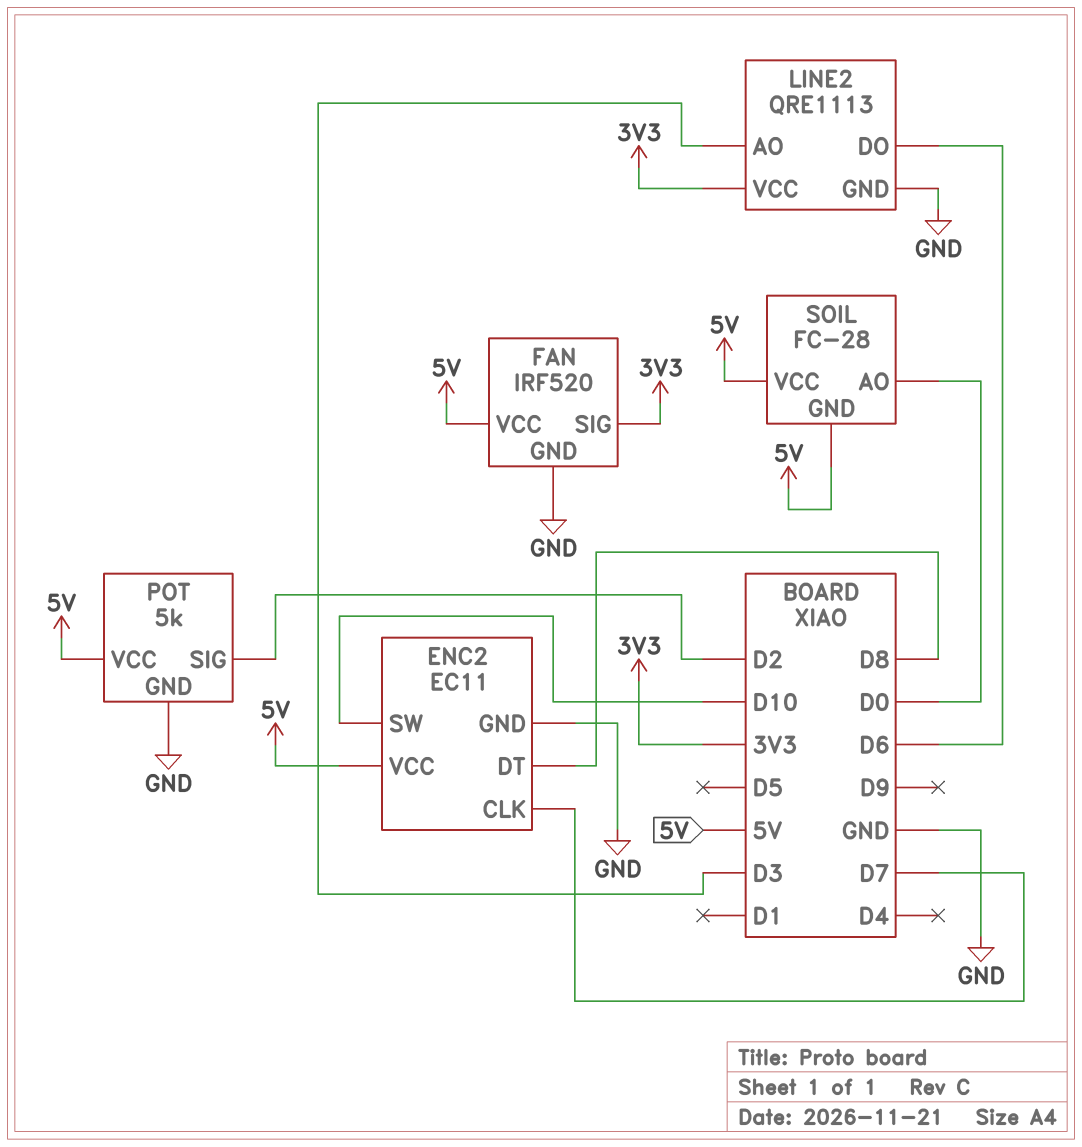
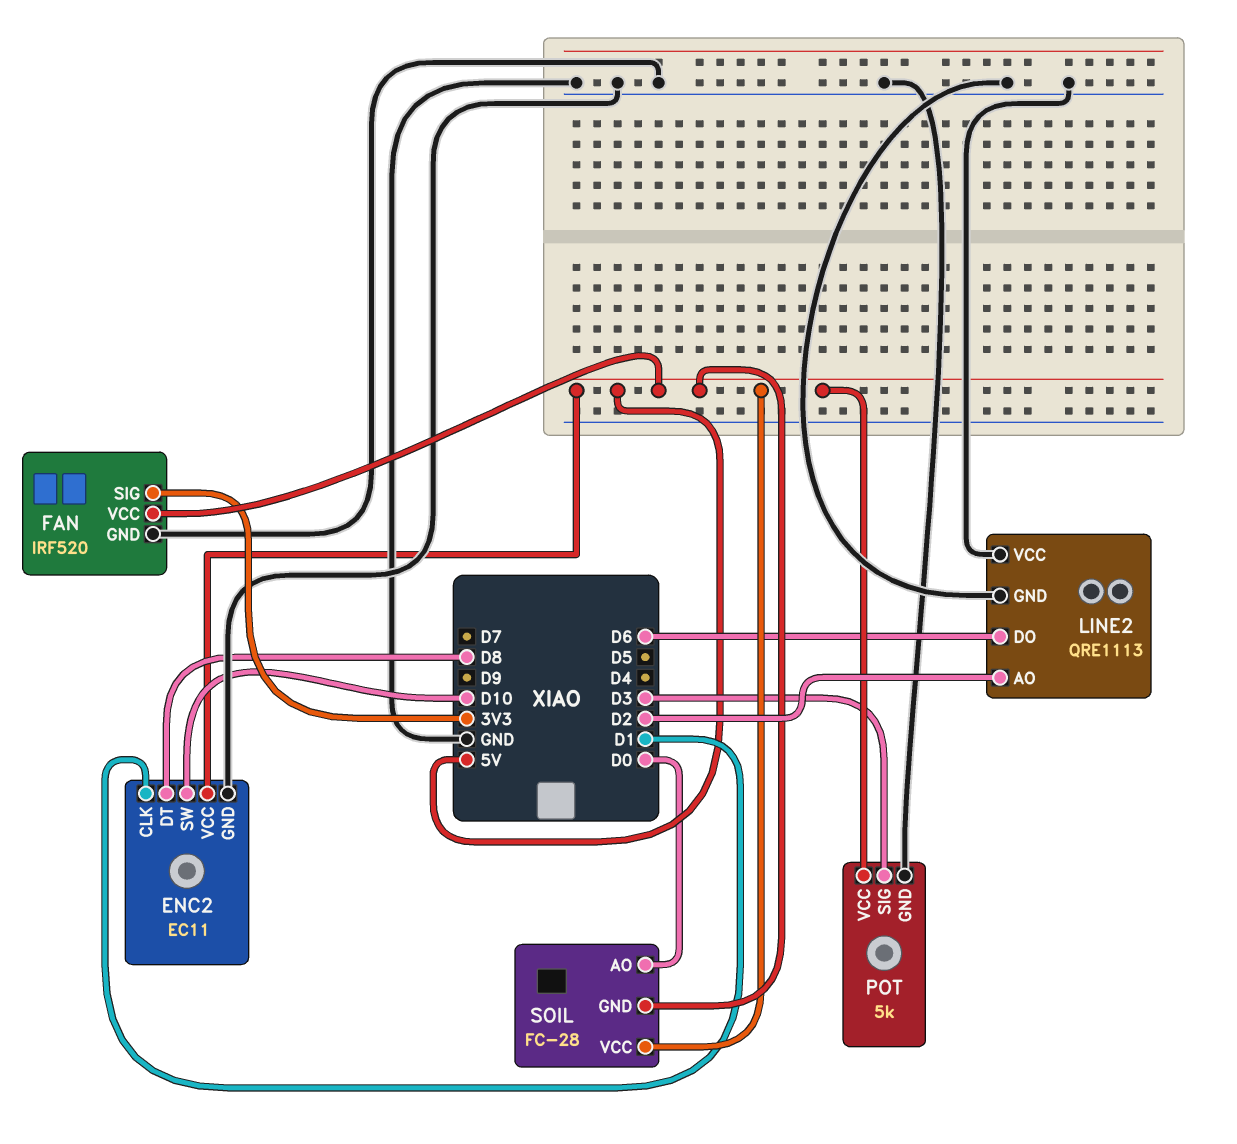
ENC2 pin CLK: D7 -> D1
LINE2 pin AO: D3 -> D2
LINE2 pin VCC: 3V3 -> GND
POT pin SIG: D2 -> D3

